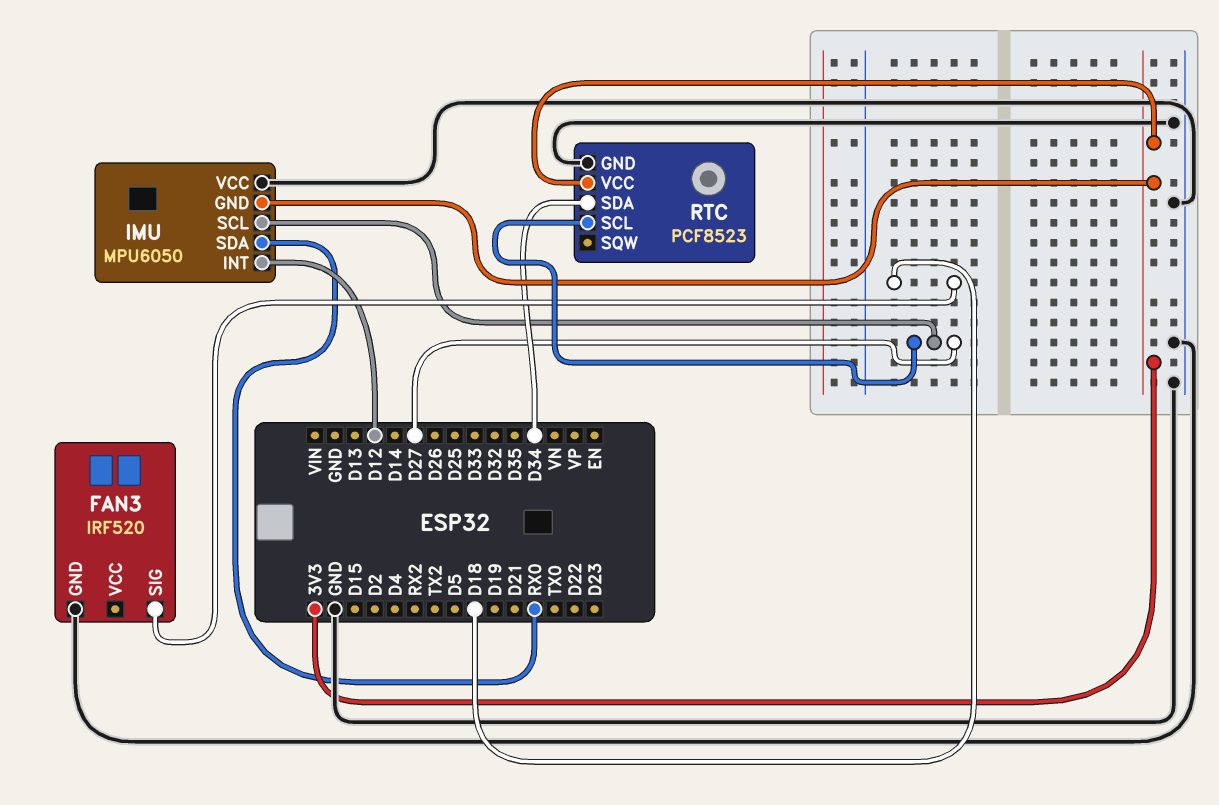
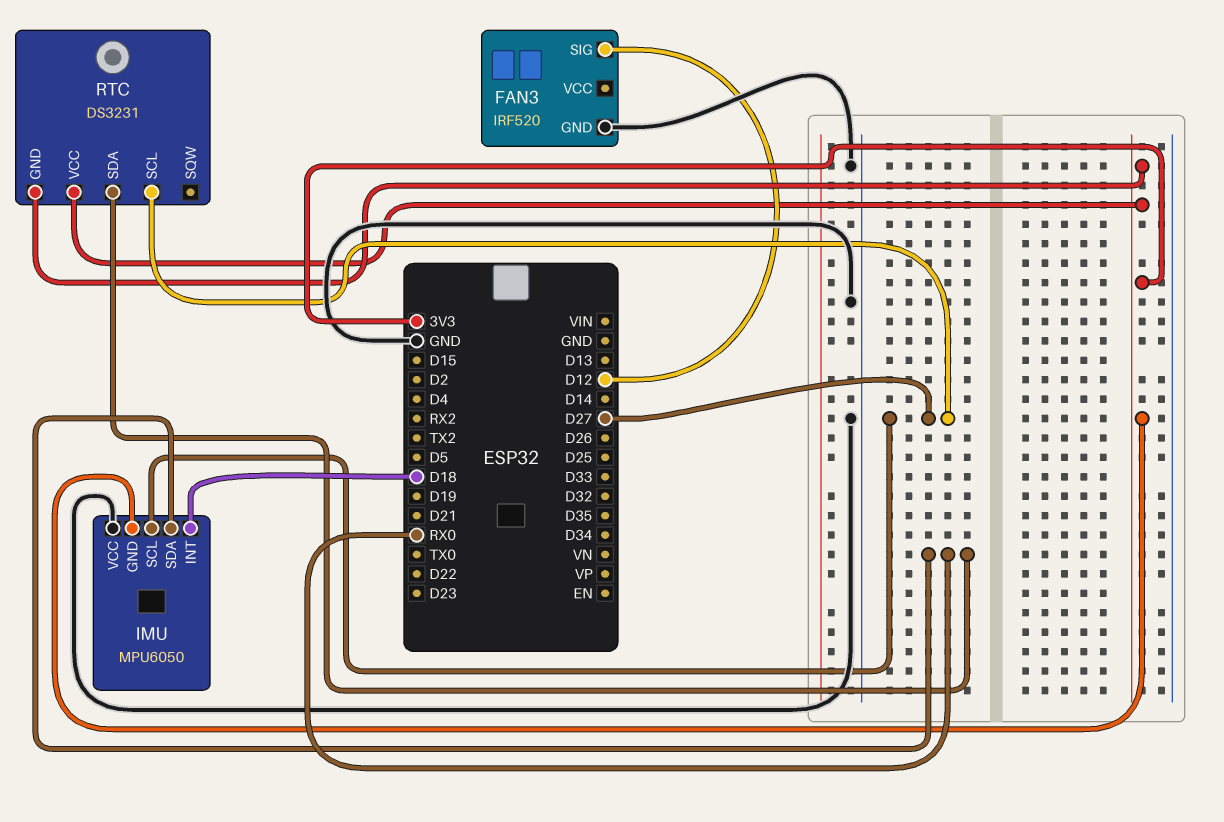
FAN3 pin SIG: D18 -> D12
IMU pin INT: D12 -> D18
RTC: PCF8523 -> DS3231
RTC pin GND: GND -> 3V3
RTC pin SDA: D34 -> RX0

